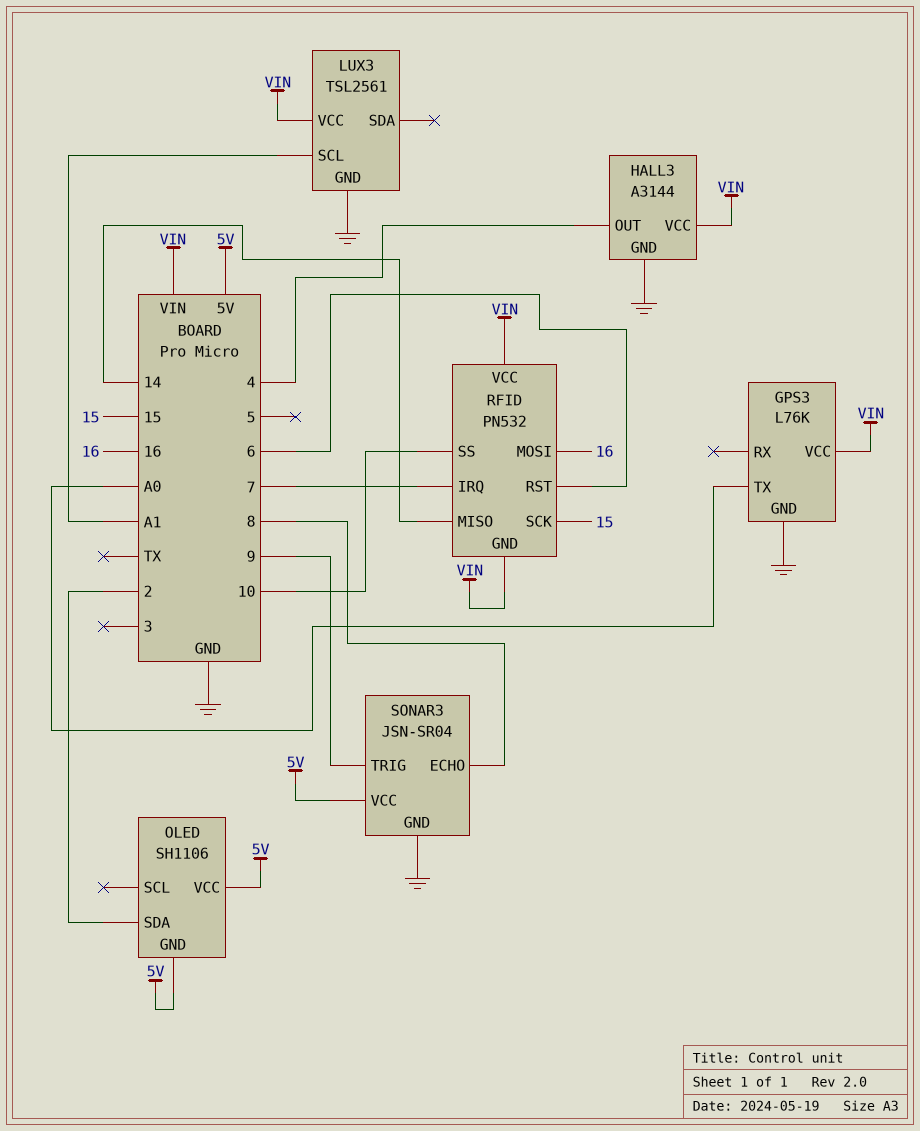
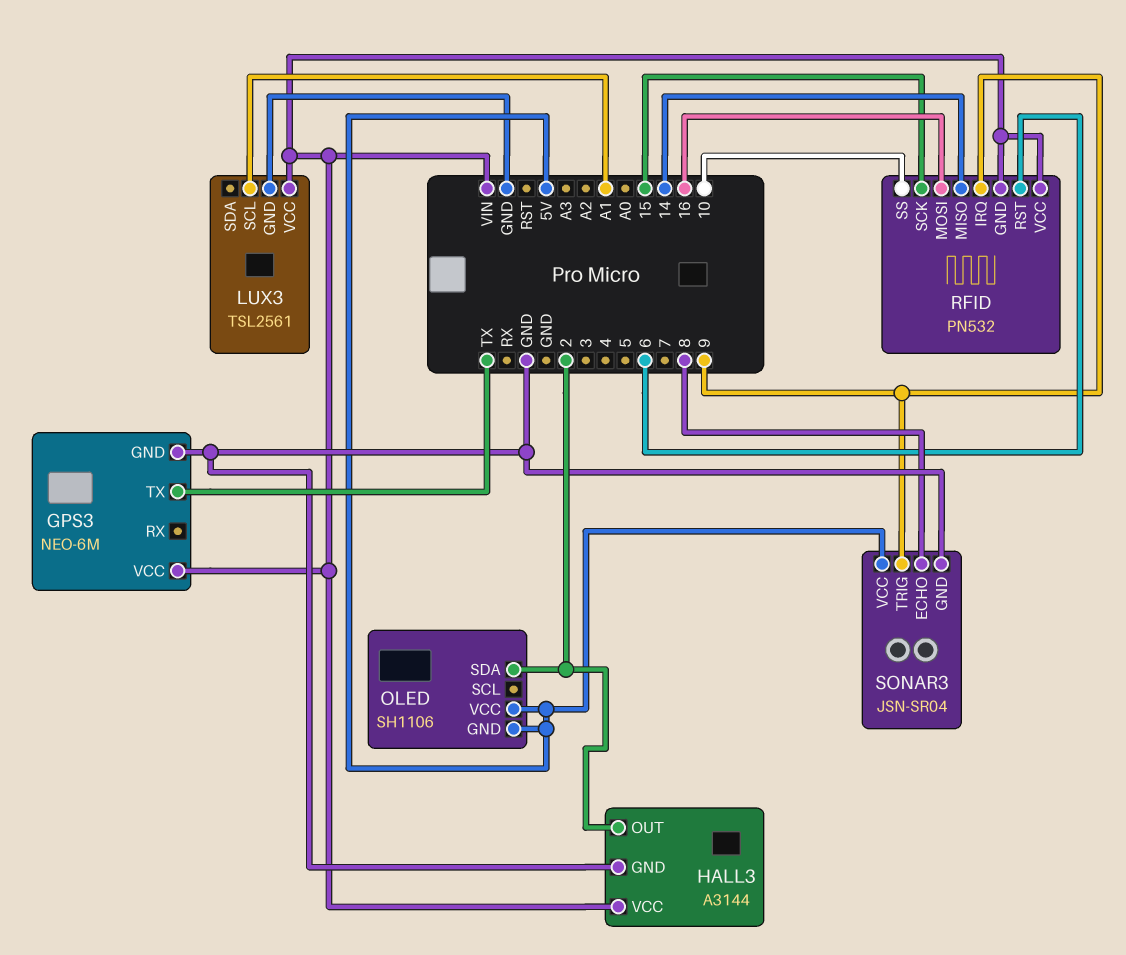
GPS3: L76K -> NEO-6M
GPS3 pin TX: A0 -> TX
HALL3 pin OUT: 4 -> 2
RFID pin IRQ: 7 -> 9

